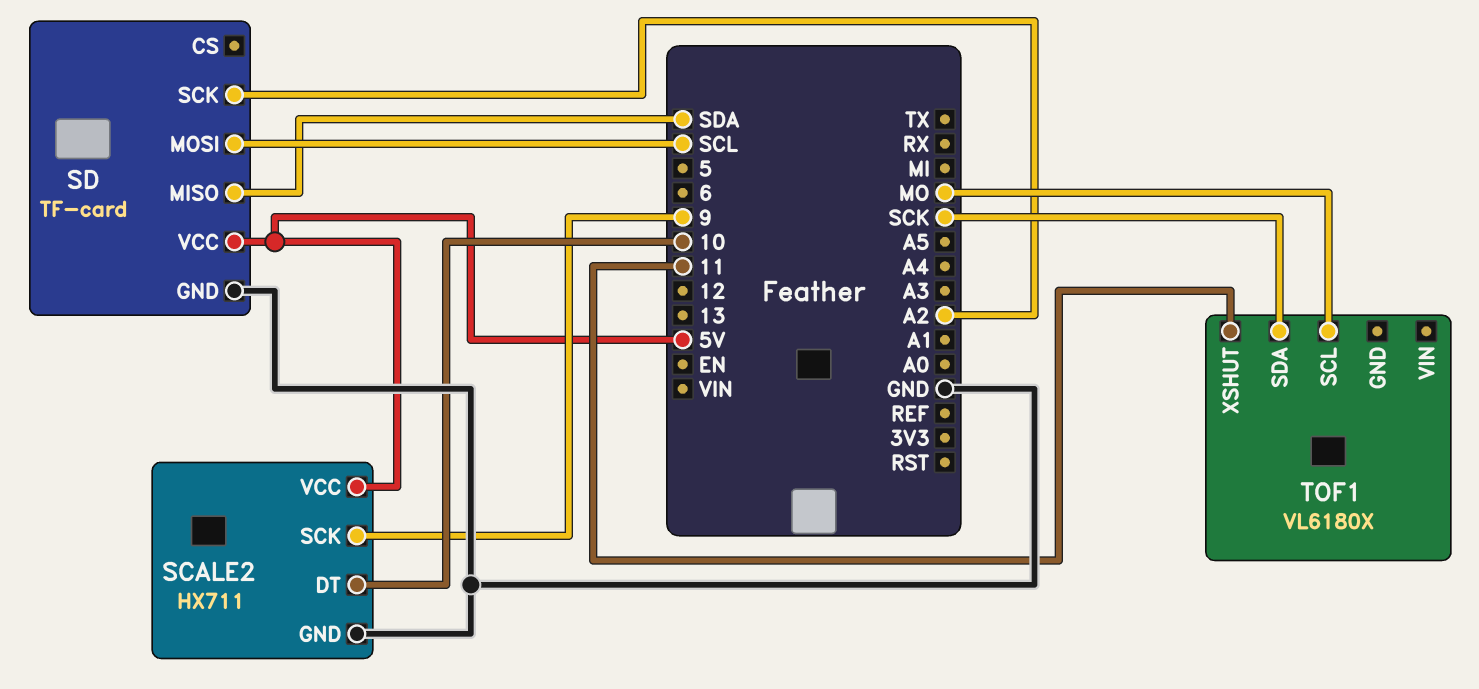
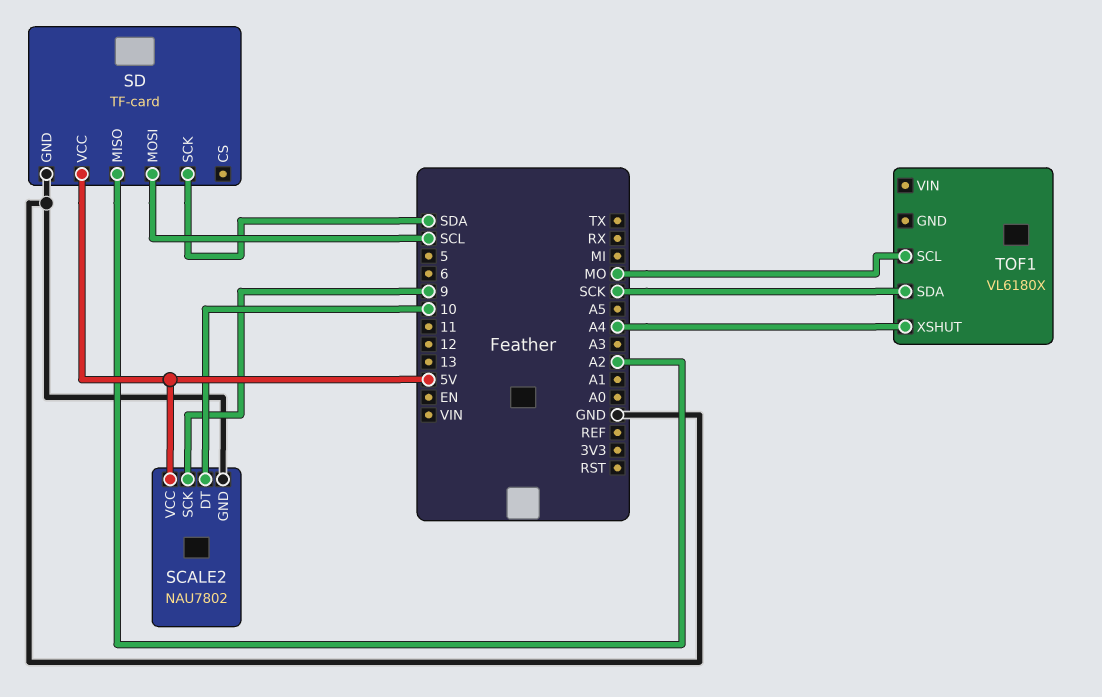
SCALE2: HX711 -> NAU7802
SD pin MISO: SDA -> A2
SD pin SCK: A2 -> SDA
TOF1 pin XSHUT: 11 -> A4

